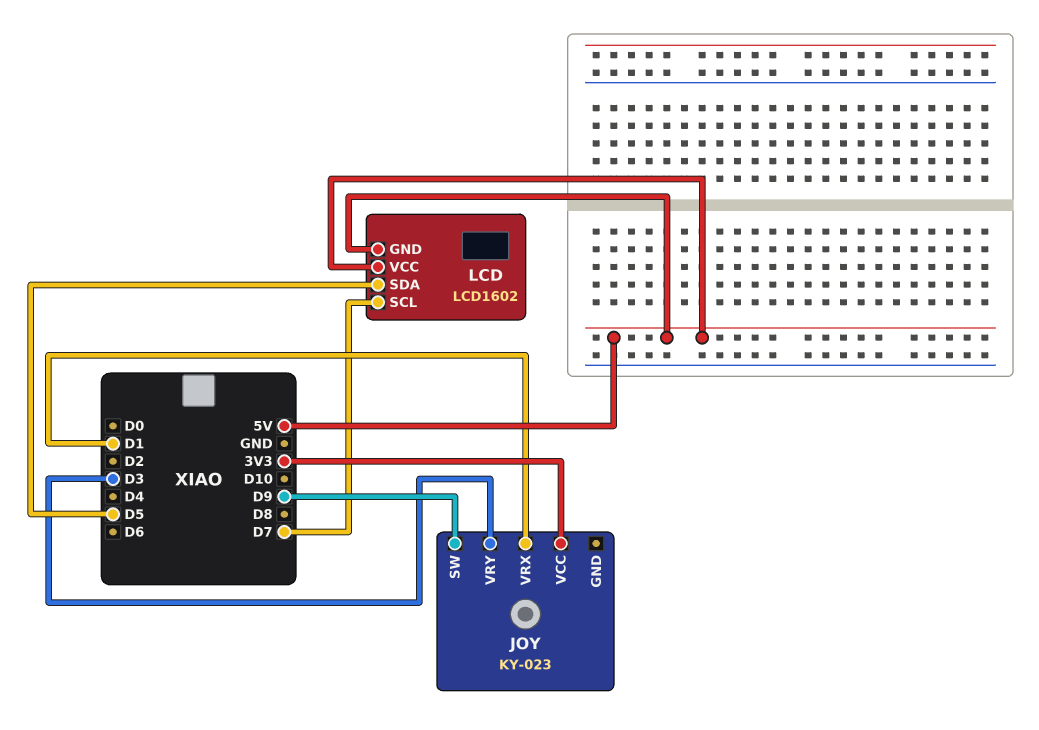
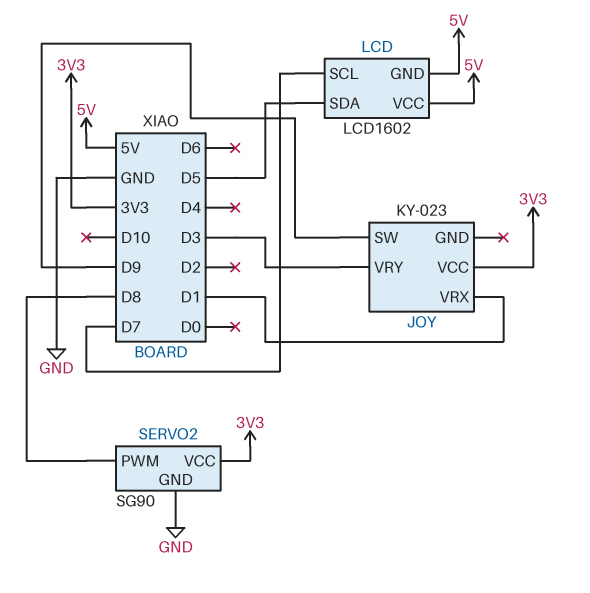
SERVO2: none -> SG90
SERVO2 pin GND: none -> GND
SERVO2 pin PWM: none -> D8
SERVO2 pin VCC: none -> 3V3

